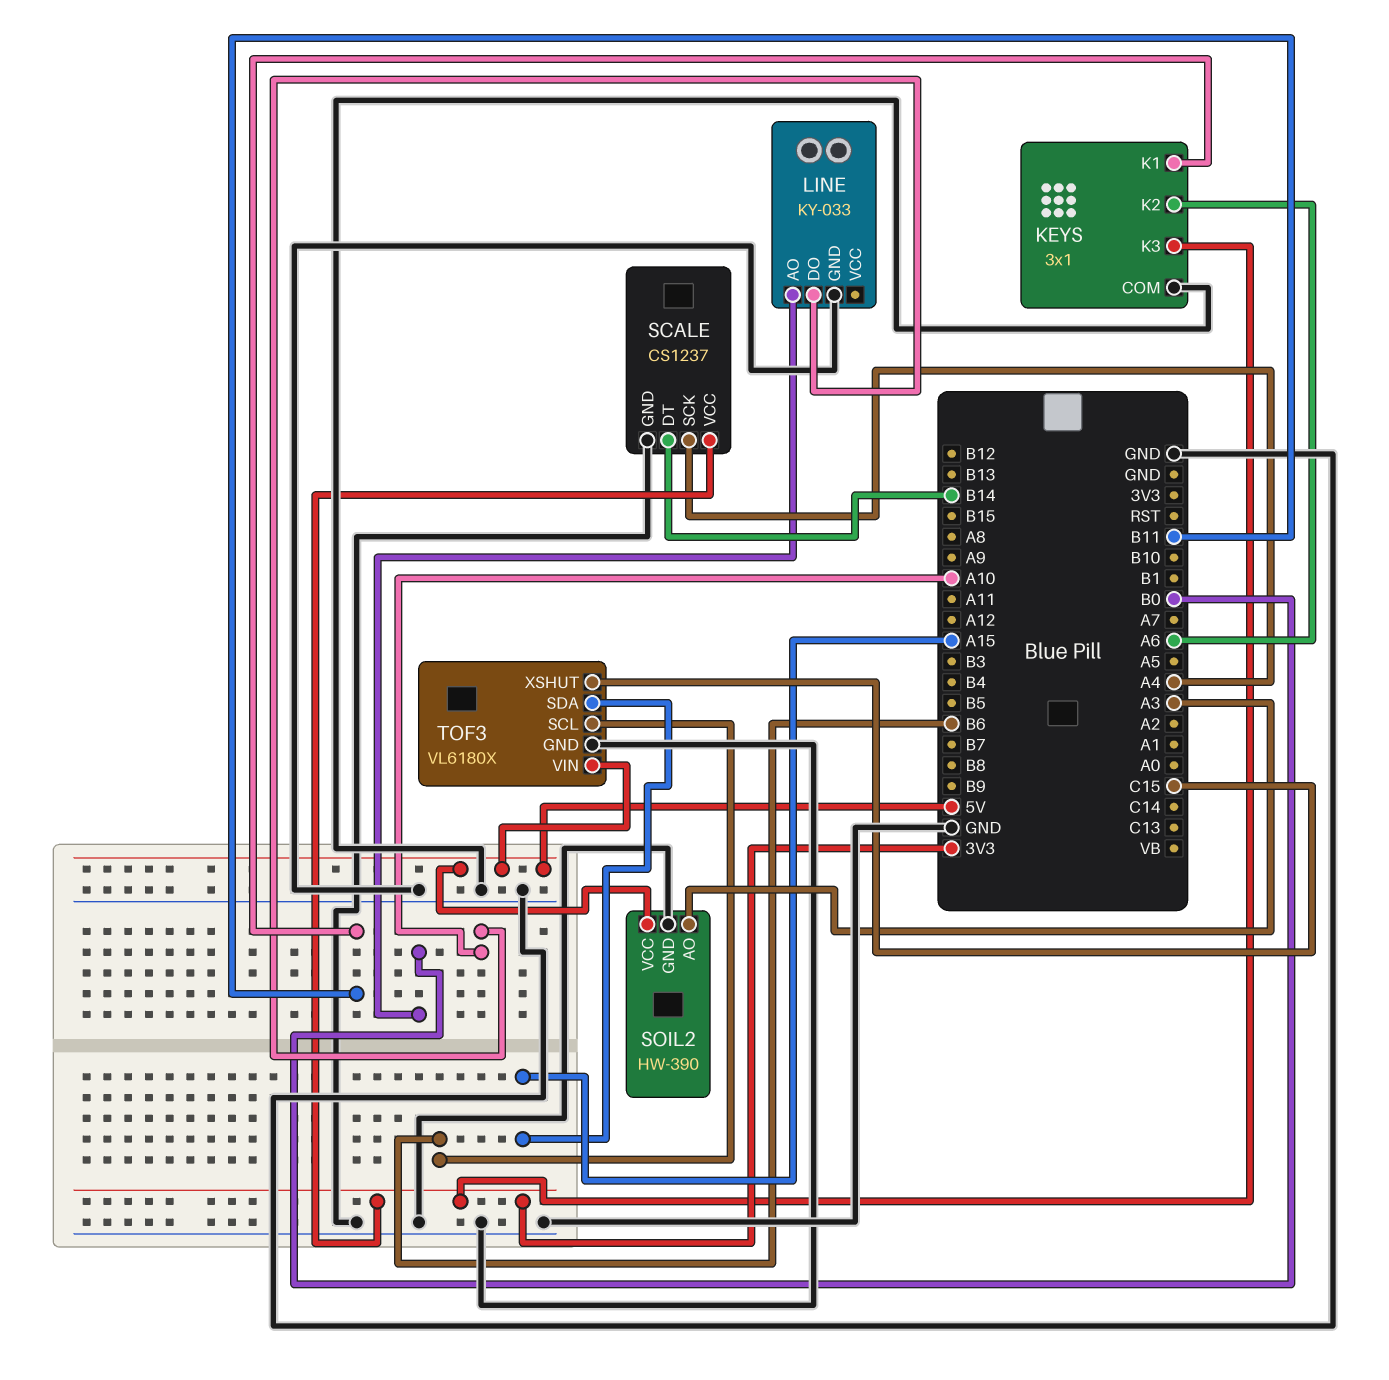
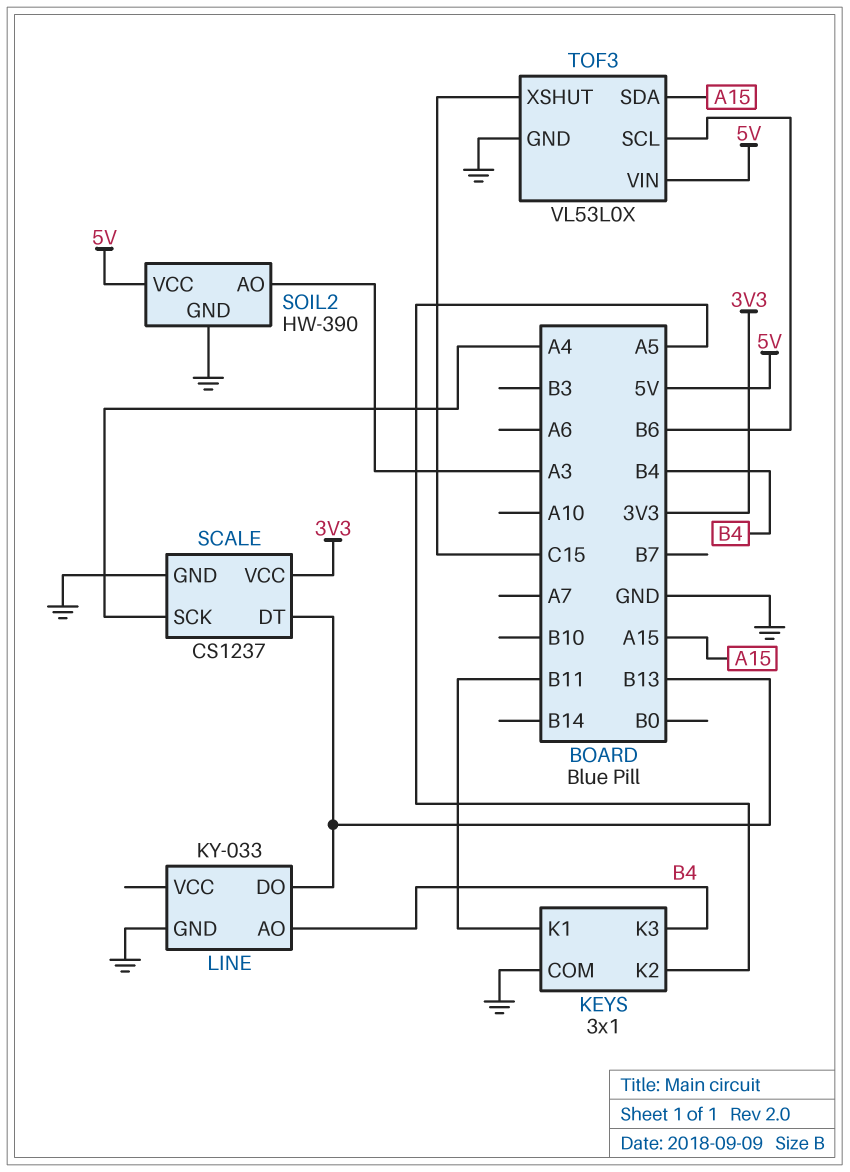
KEYS pin K2: A6 -> A5
KEYS pin K3: 3V3 -> B4
LINE pin AO: B0 -> B4
LINE pin DO: A10 -> B13
SCALE pin DT: B14 -> B13
TOF3: VL6180X -> VL53L0X

